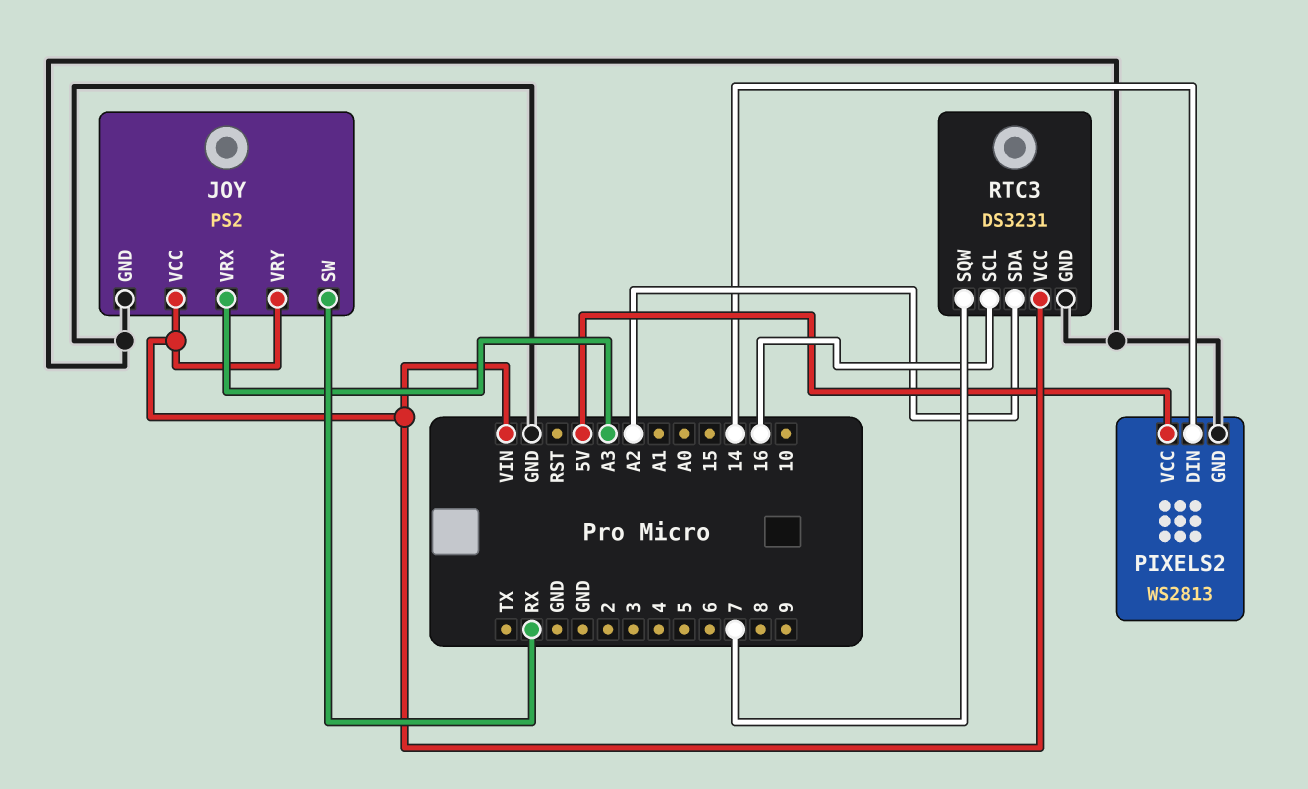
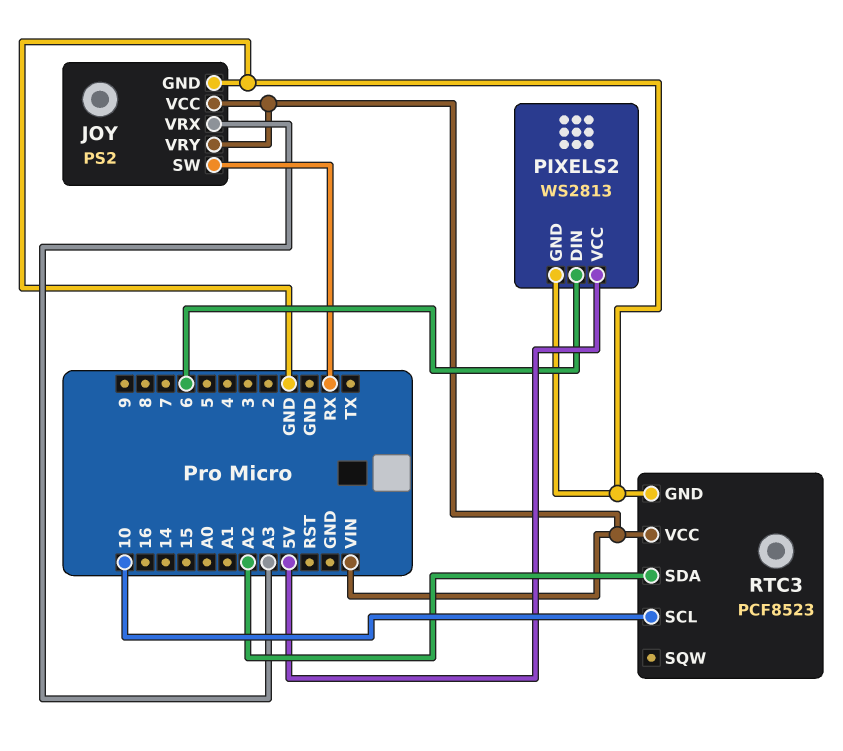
PIXELS2 pin DIN: 14 -> 6
RTC3: DS3231 -> PCF8523
RTC3 pin SCL: 16 -> 10
RTC3 pin SQW: 7 -> none

